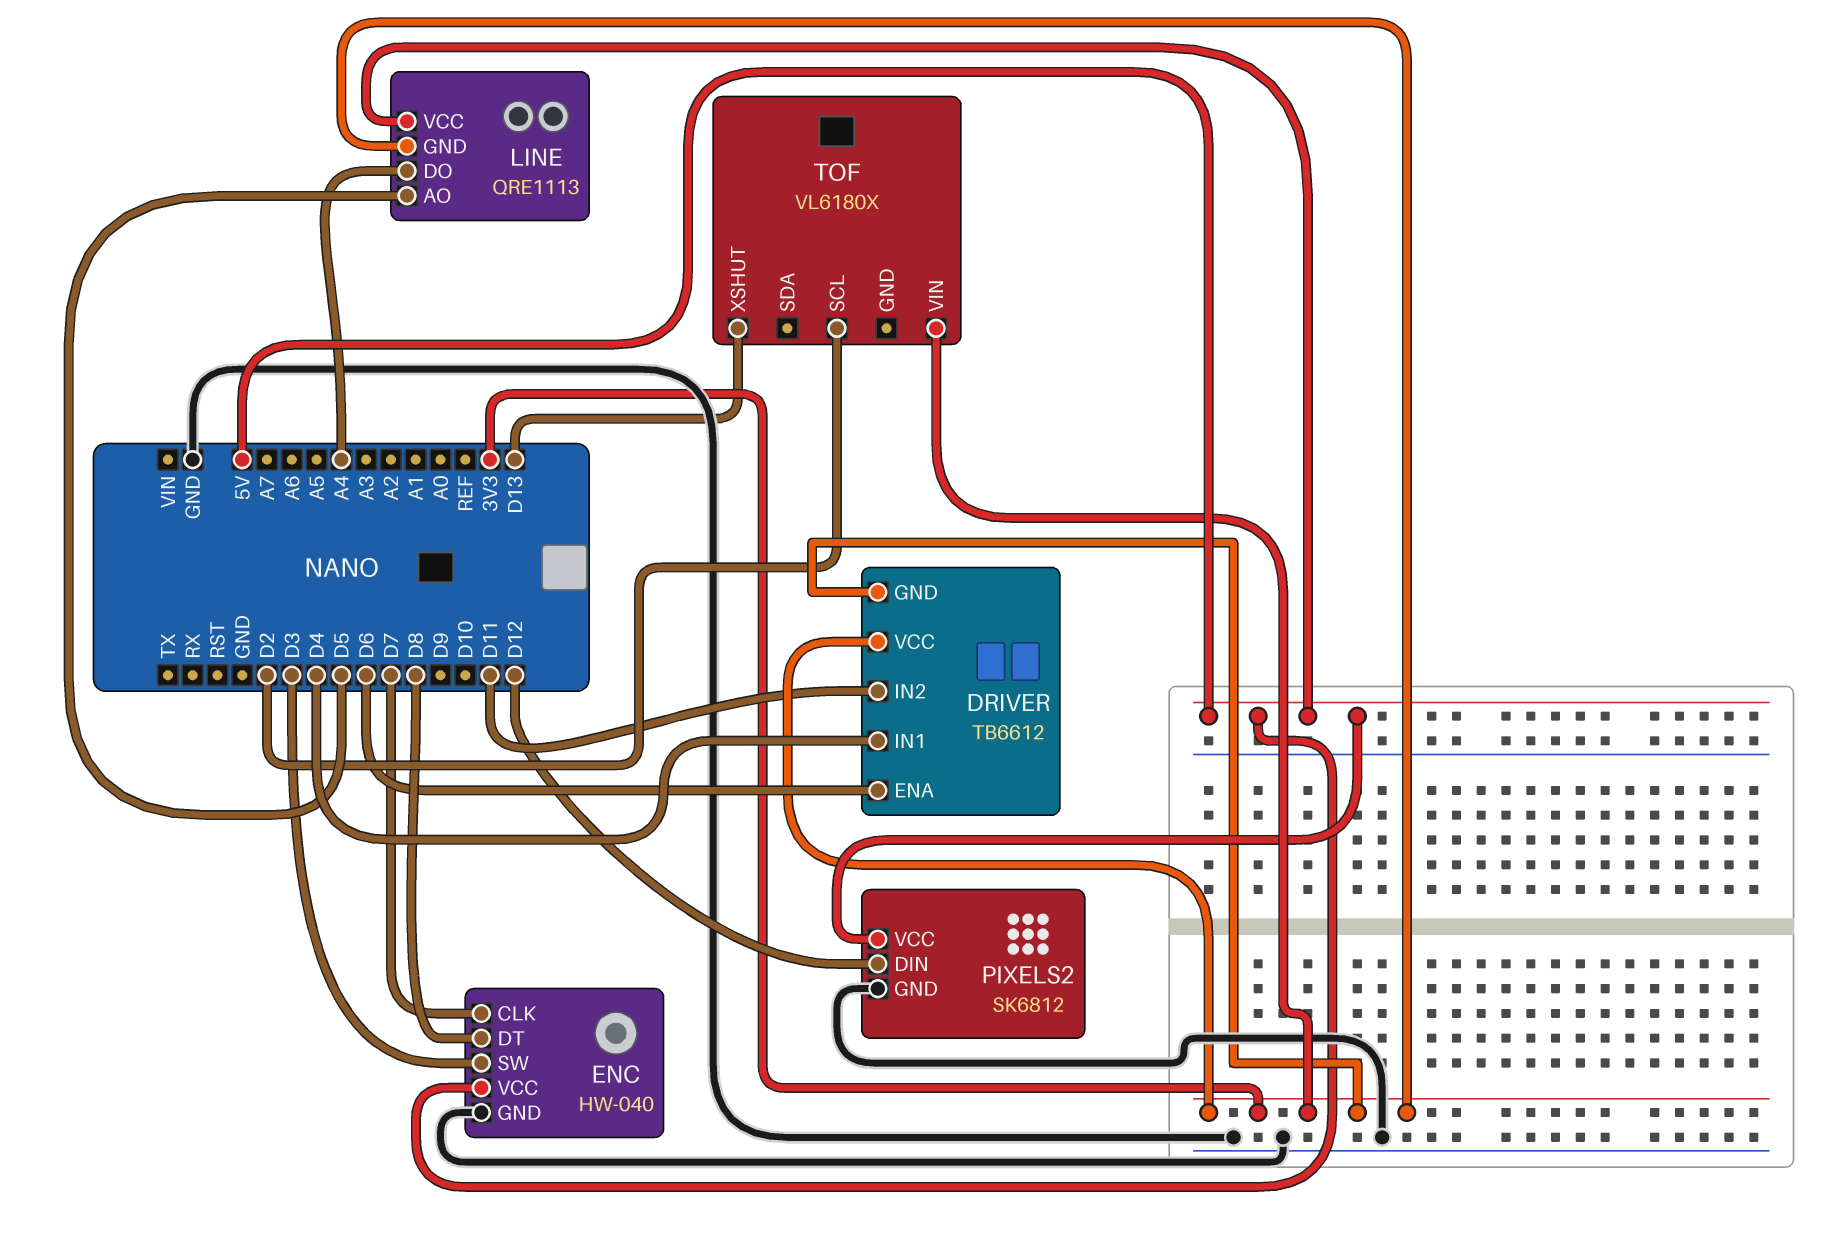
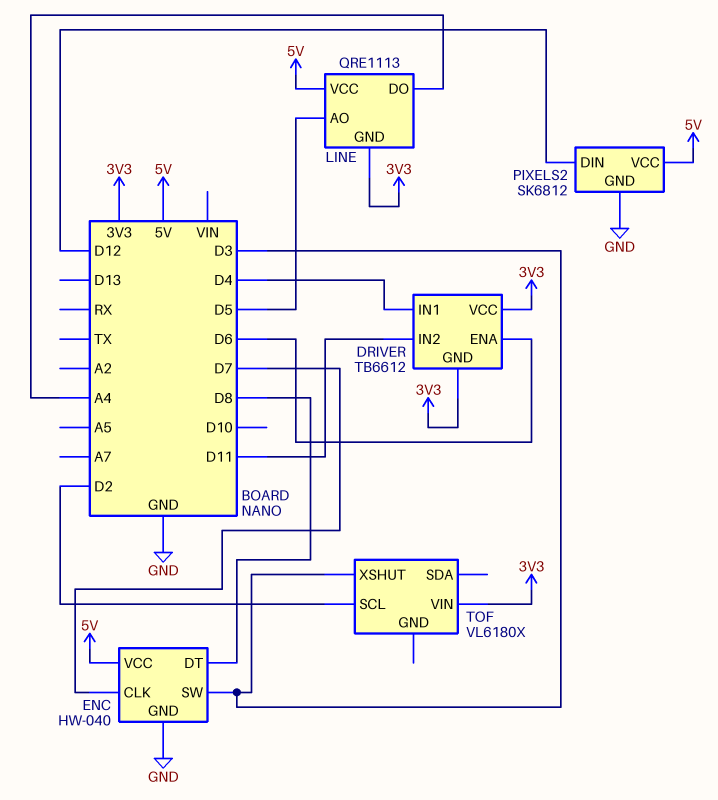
TOF pin XSHUT: D13 -> D3

